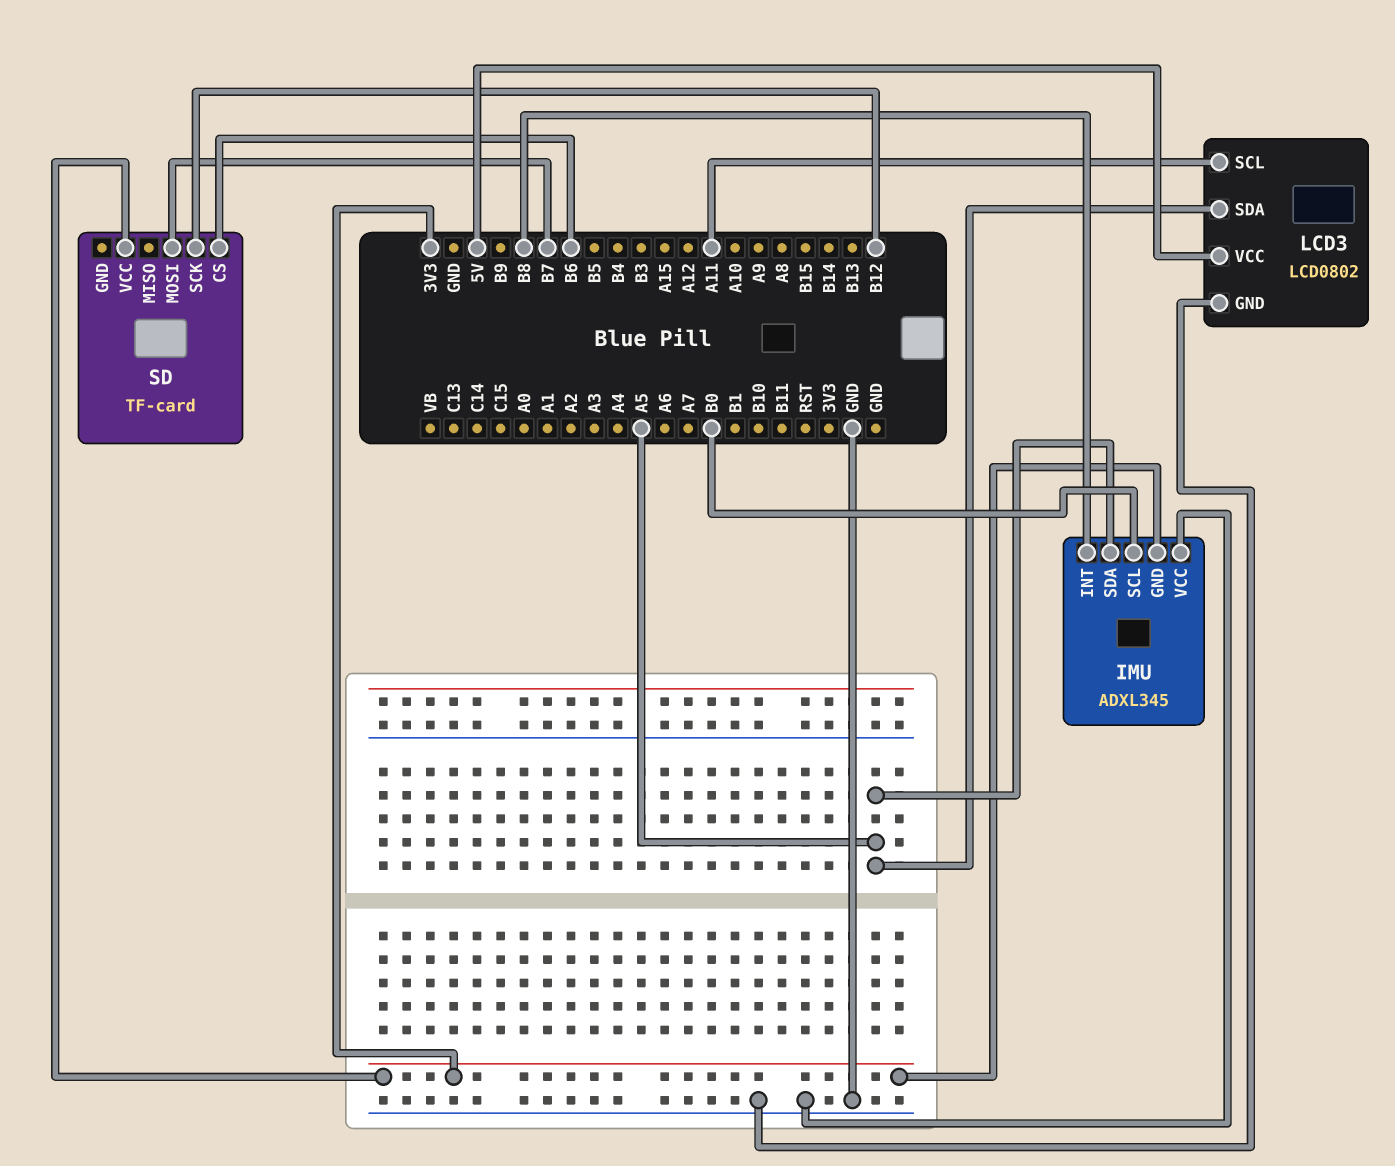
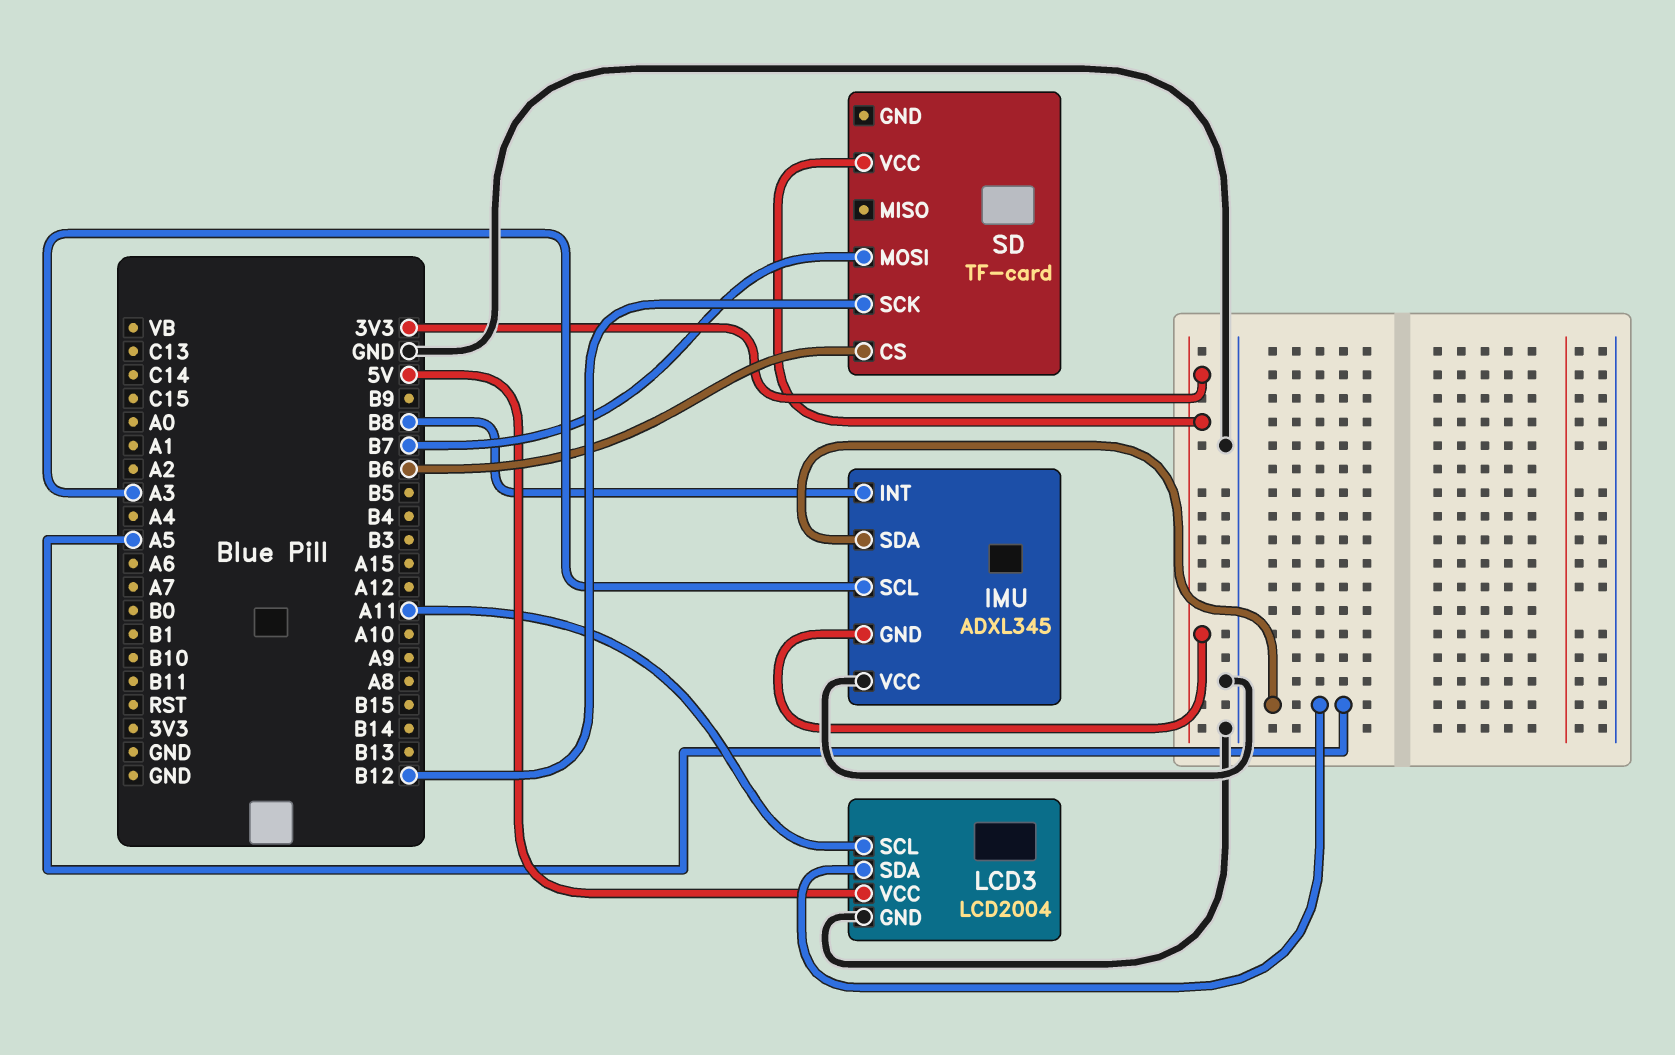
IMU pin SCL: B0 -> A3
LCD3: LCD0802 -> LCD2004

